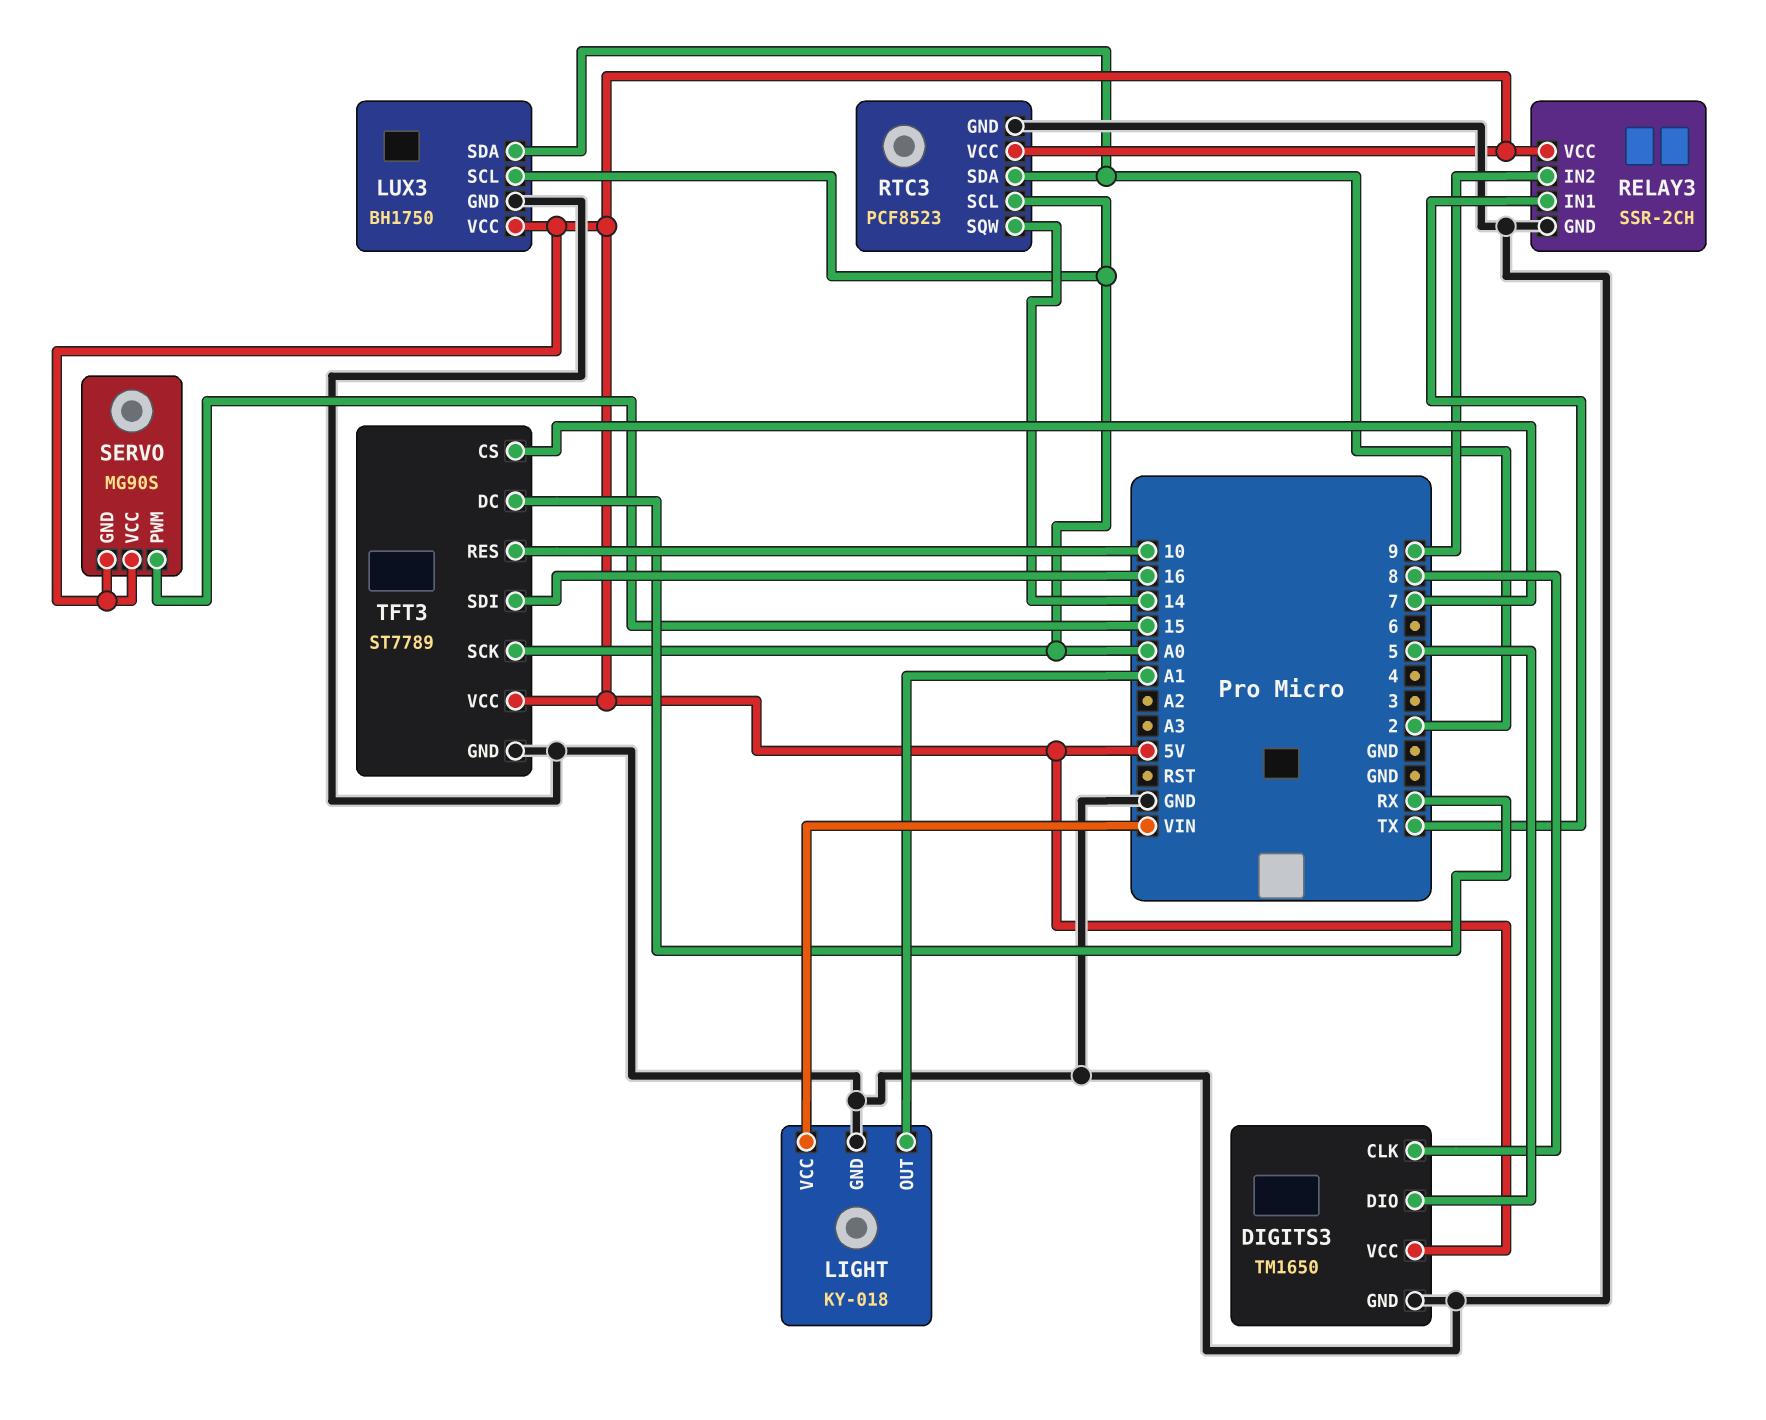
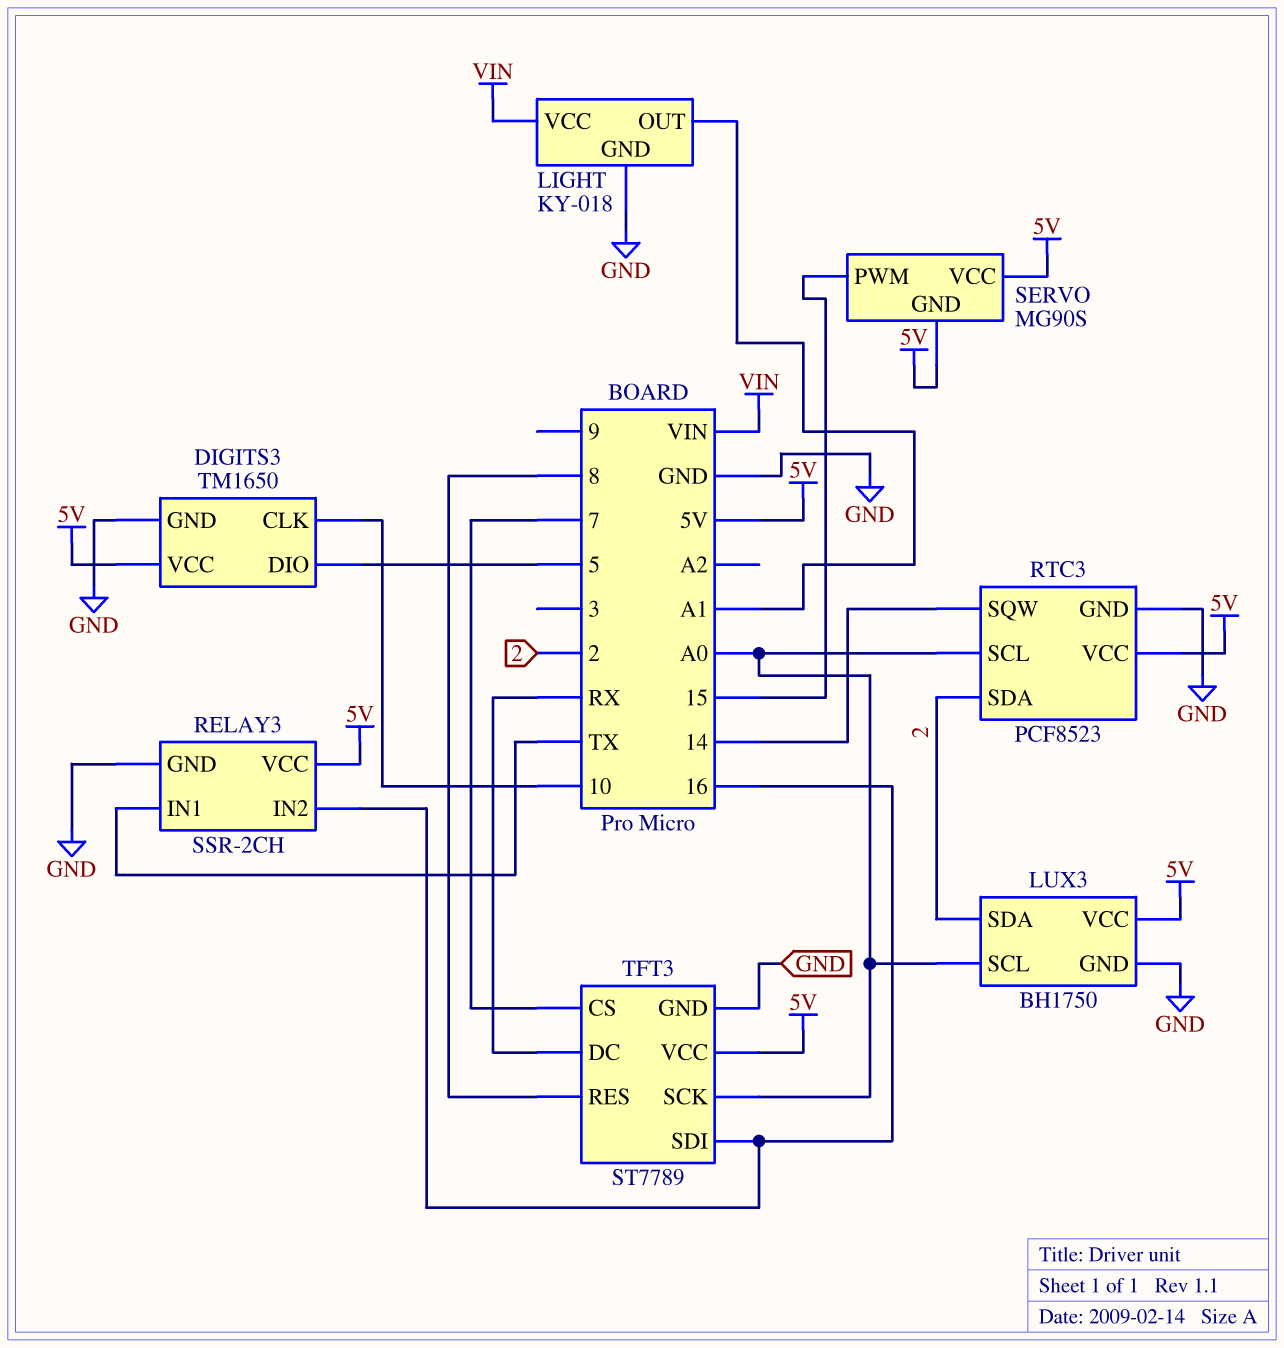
DIGITS3 pin CLK: 8 -> 10
RELAY3 pin IN2: 9 -> 16
TFT3 pin RES: 10 -> 8

